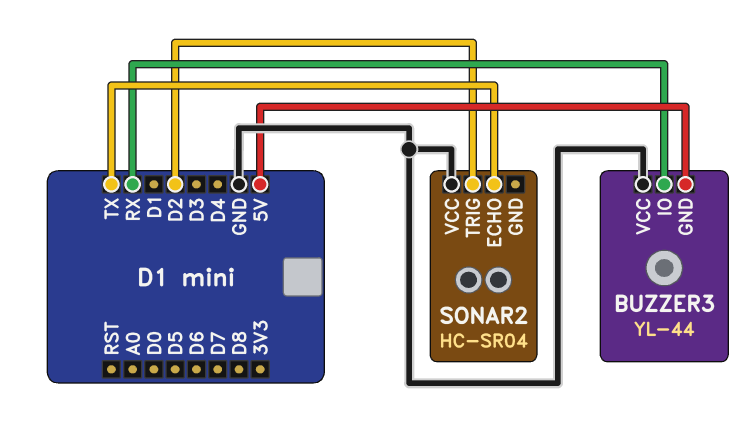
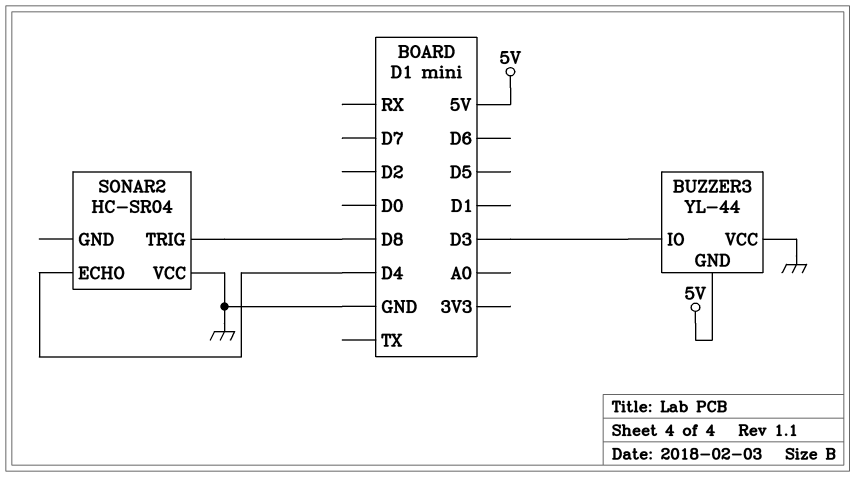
BUZZER3 pin IO: RX -> D3
SONAR2 pin ECHO: TX -> D4
SONAR2 pin TRIG: D2 -> D8

